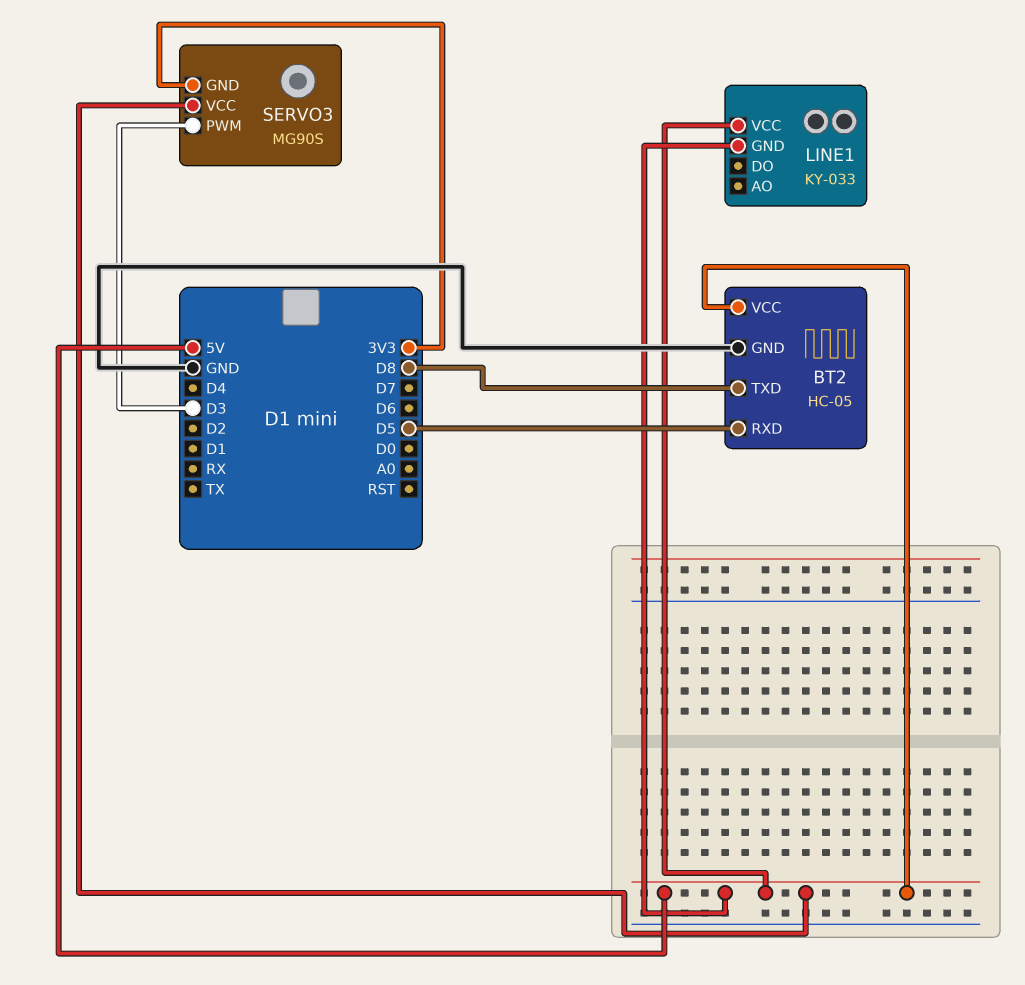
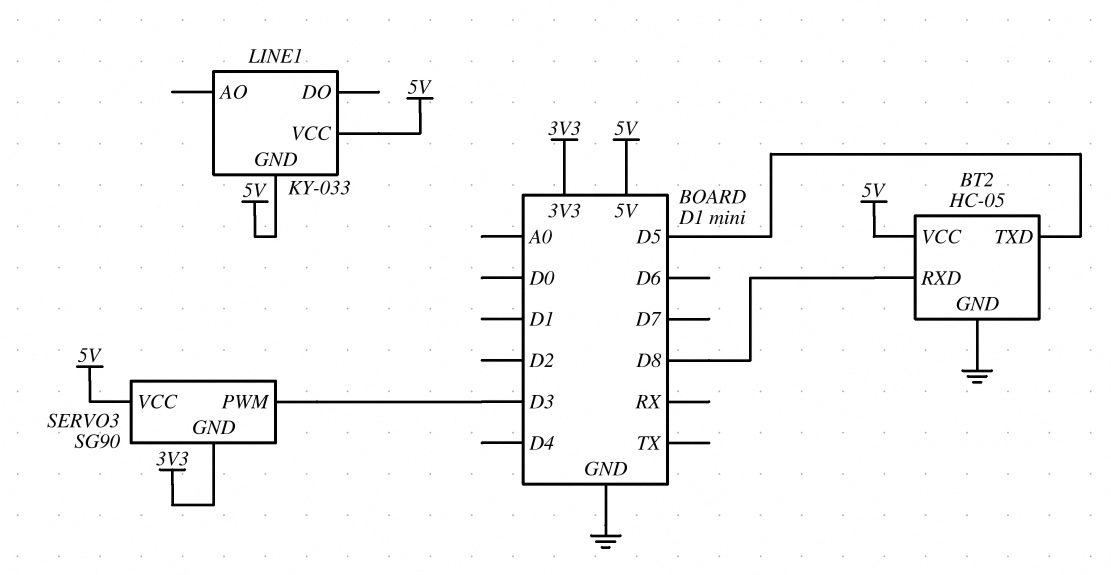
BT2 pin RXD: D5 -> D8
BT2 pin TXD: D8 -> D5
SERVO3: MG90S -> SG90

